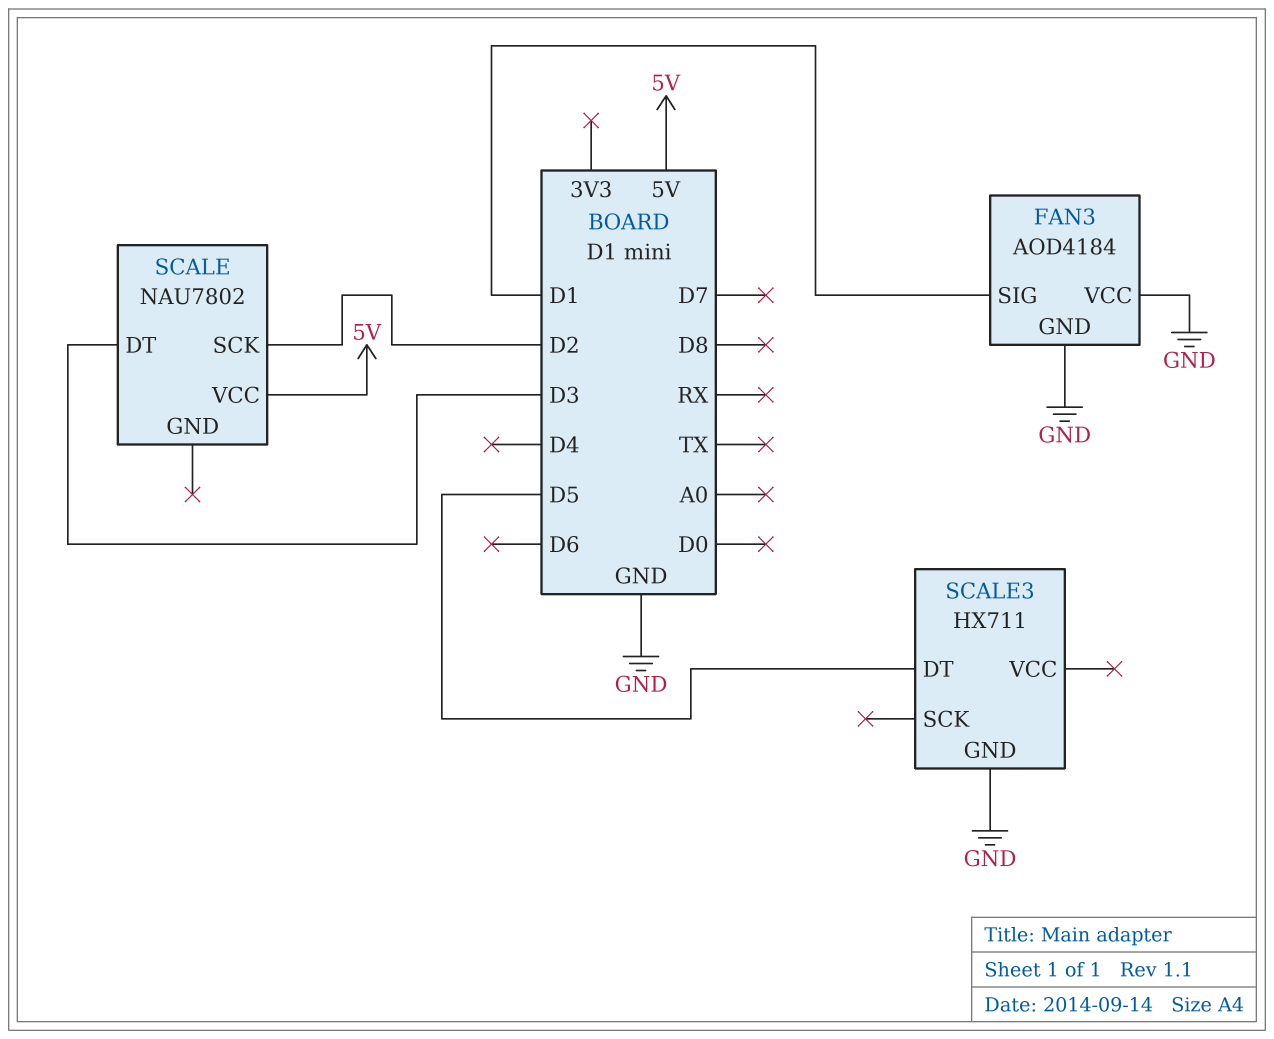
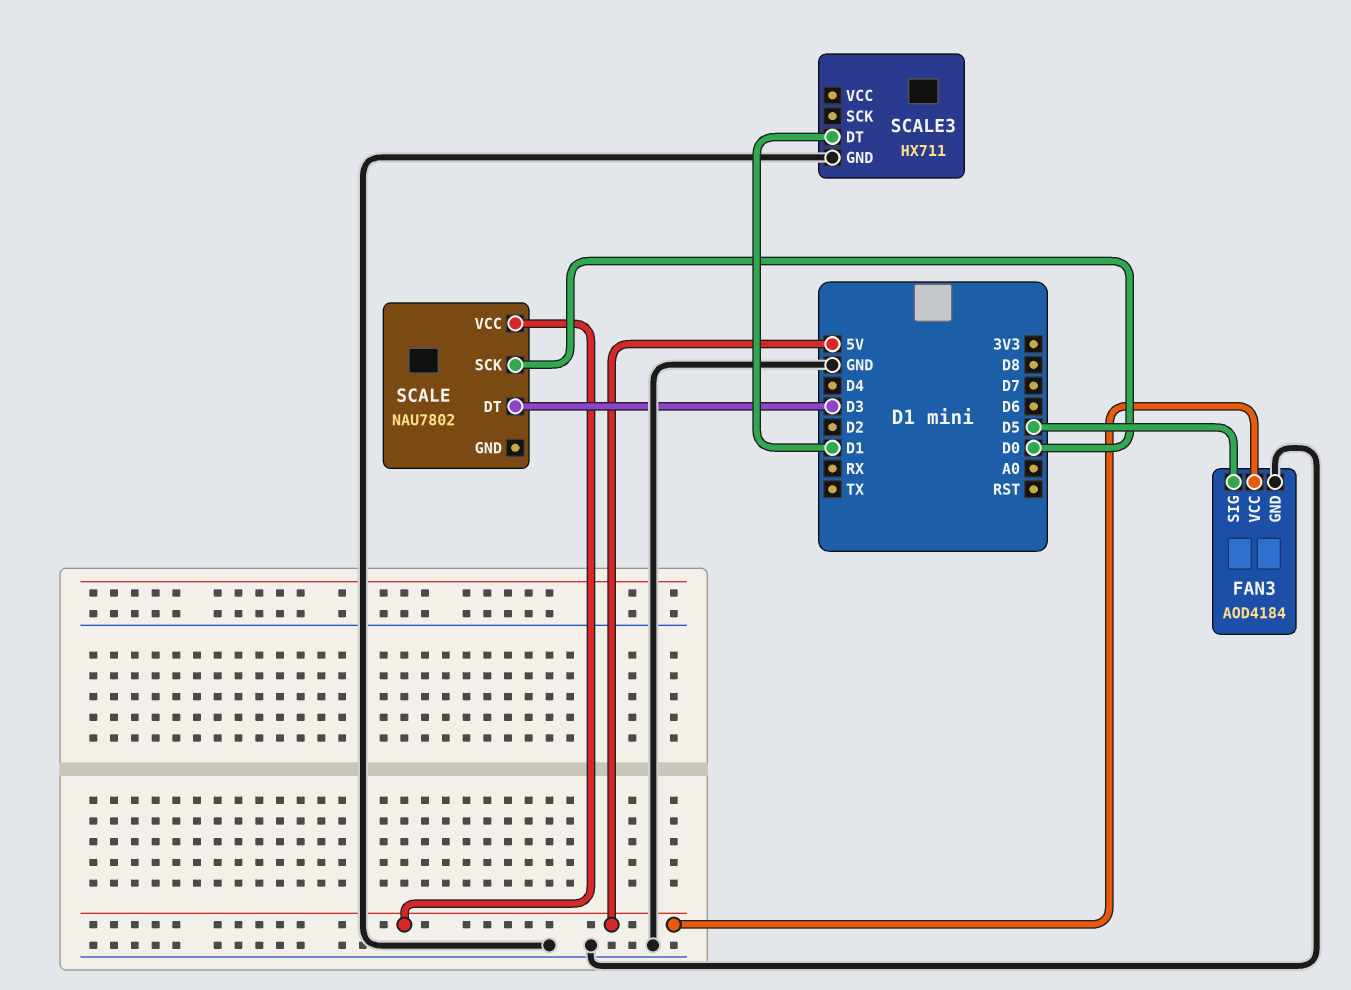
FAN3 pin SIG: D1 -> D5
FAN3 pin VCC: GND -> 5V
SCALE pin SCK: D2 -> D0
SCALE3 pin DT: D5 -> D1

